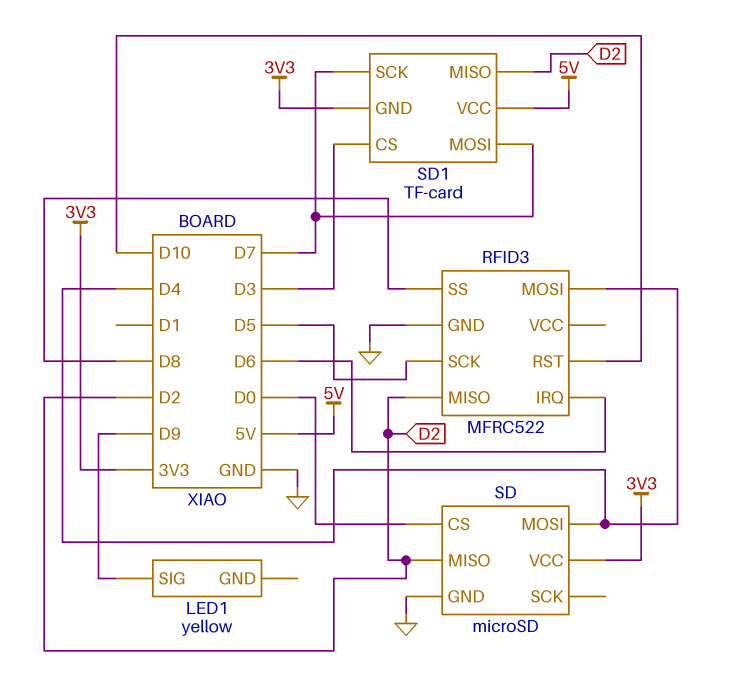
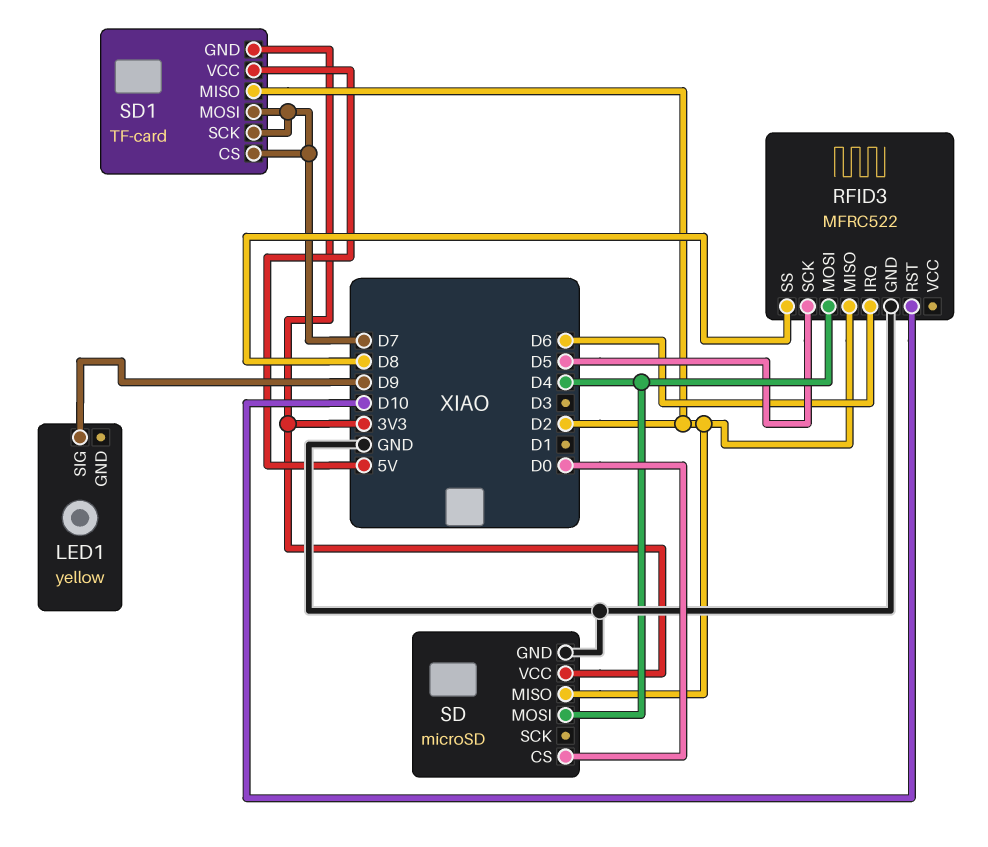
SD1 pin CS: D3 -> D7

